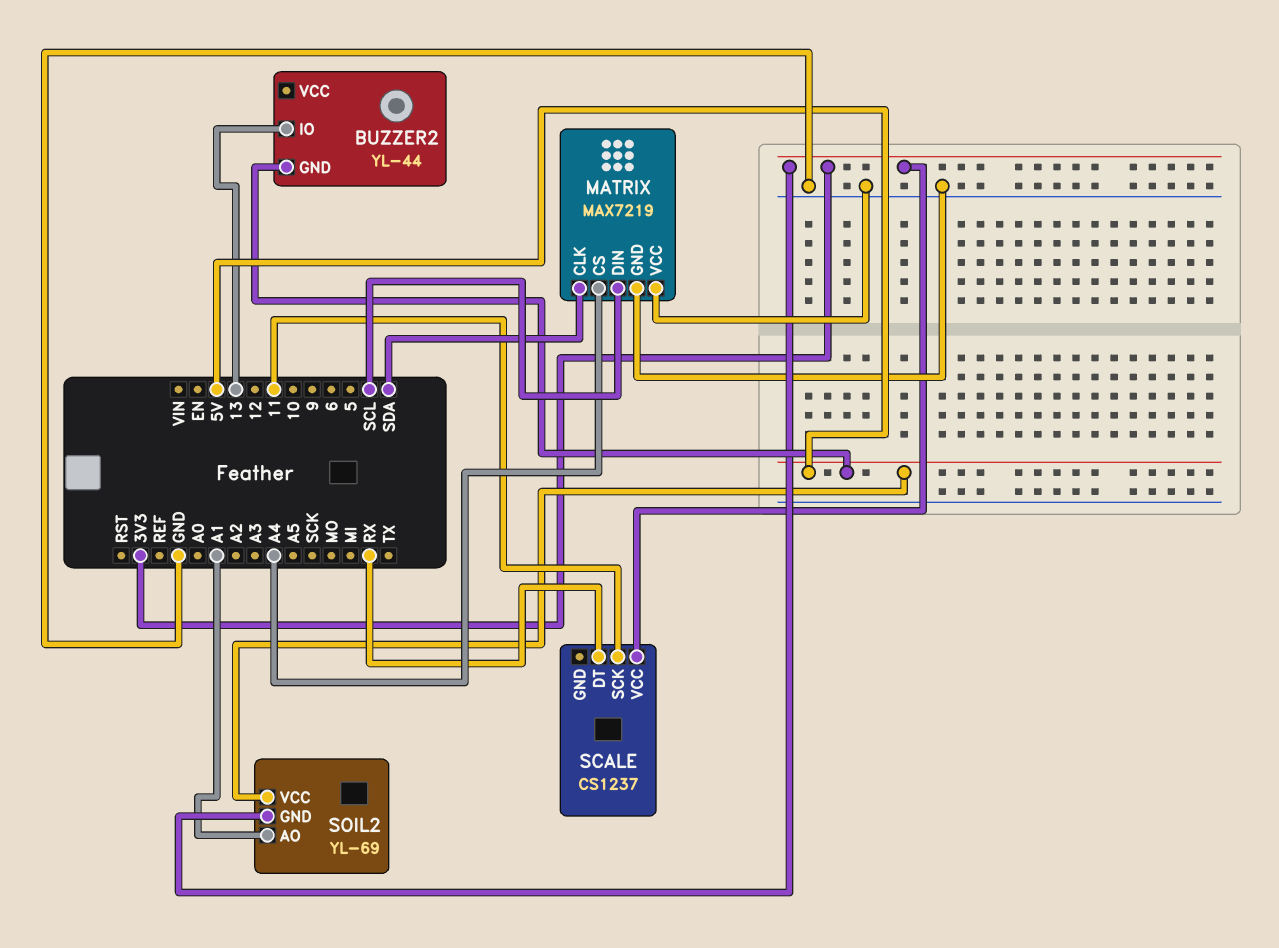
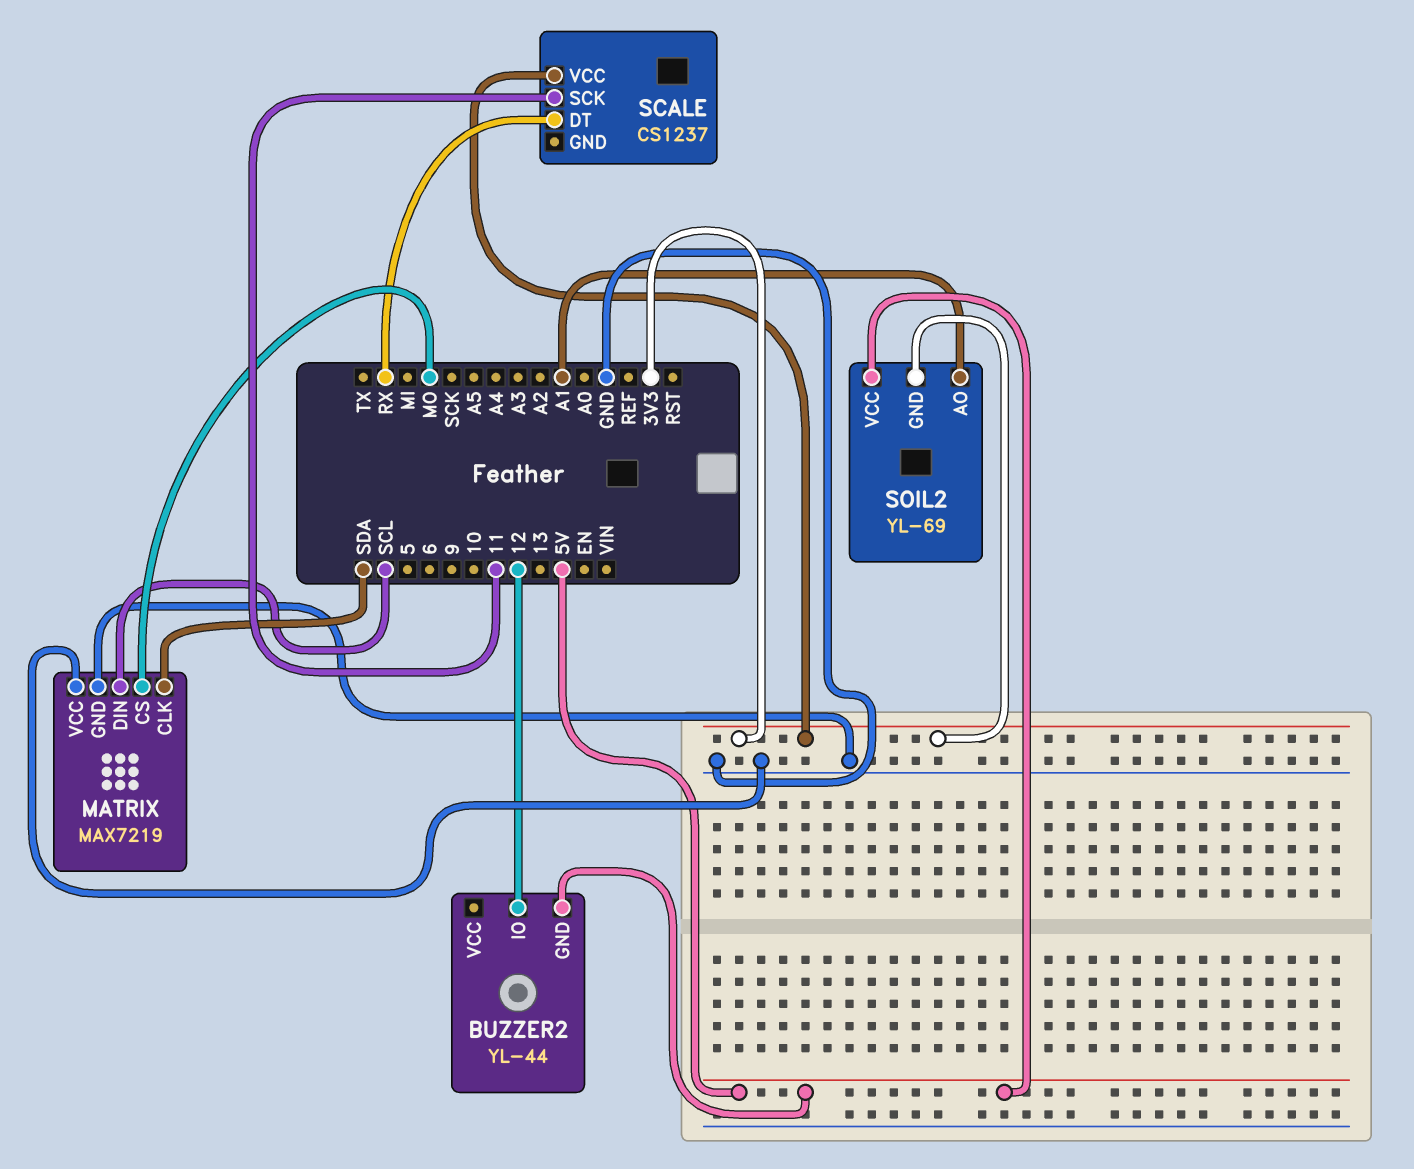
BUZZER2 pin IO: 13 -> 12
MATRIX pin CS: A4 -> MO

